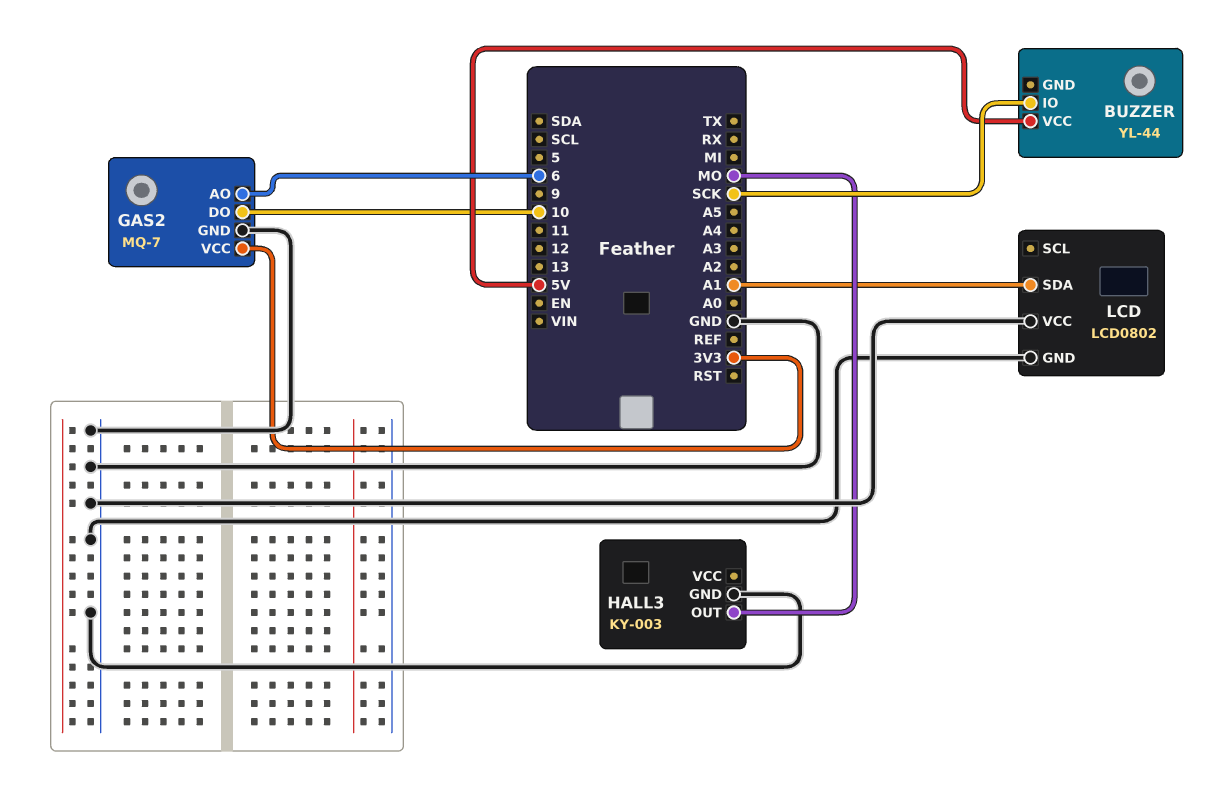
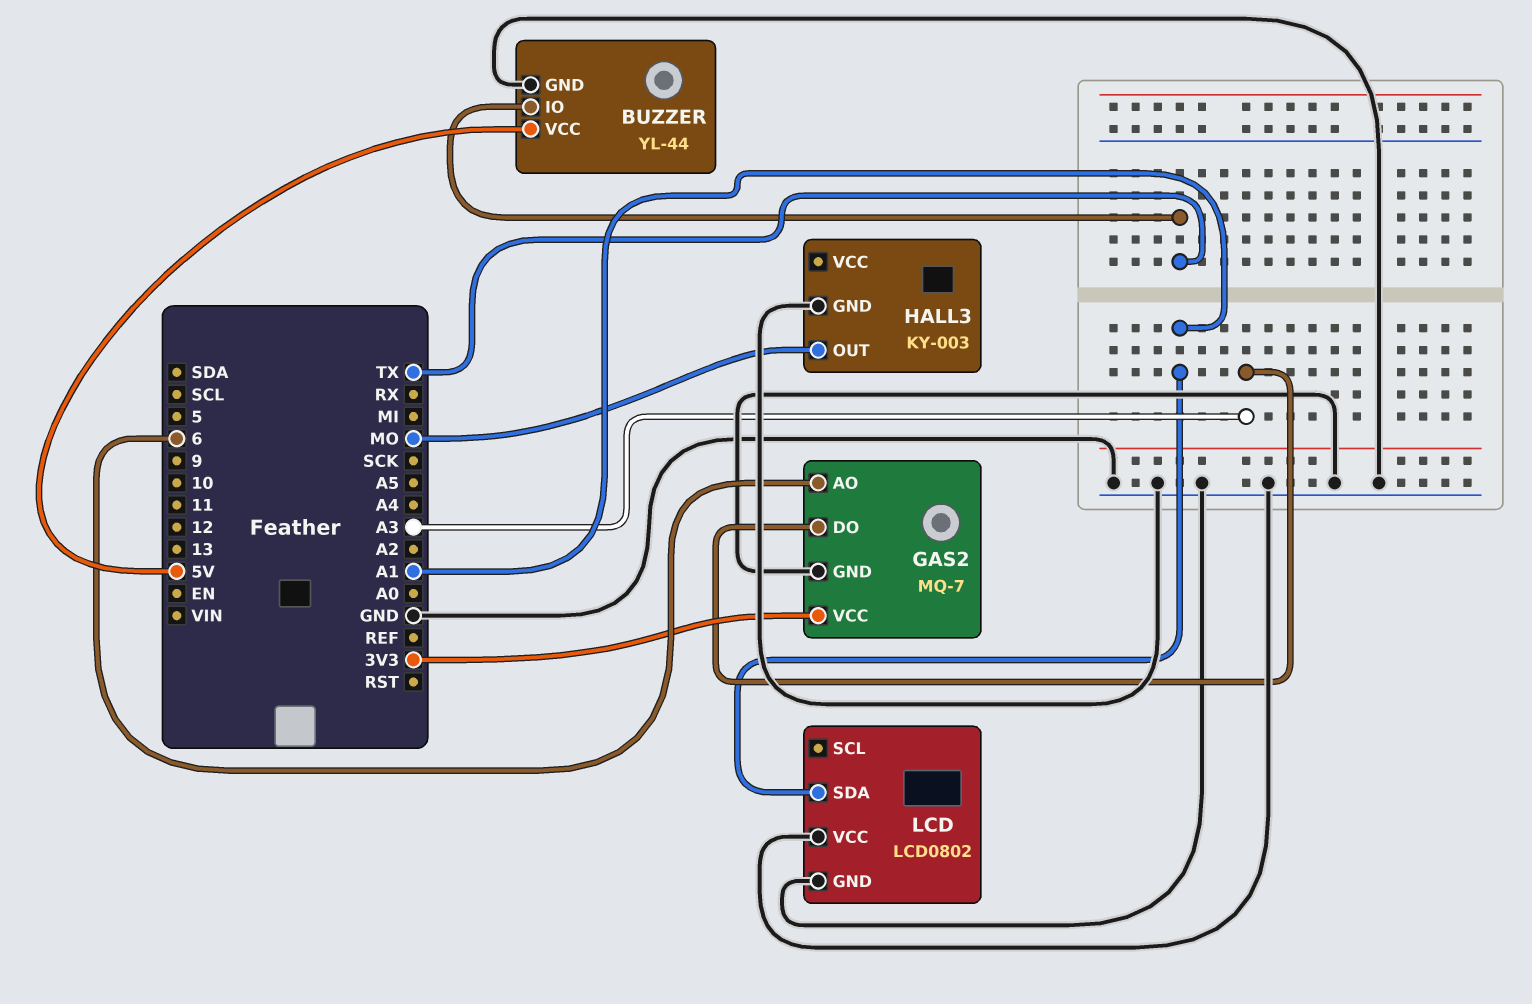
BUZZER pin GND: none -> GND
BUZZER pin IO: SCK -> TX
GAS2 pin DO: 10 -> A3

